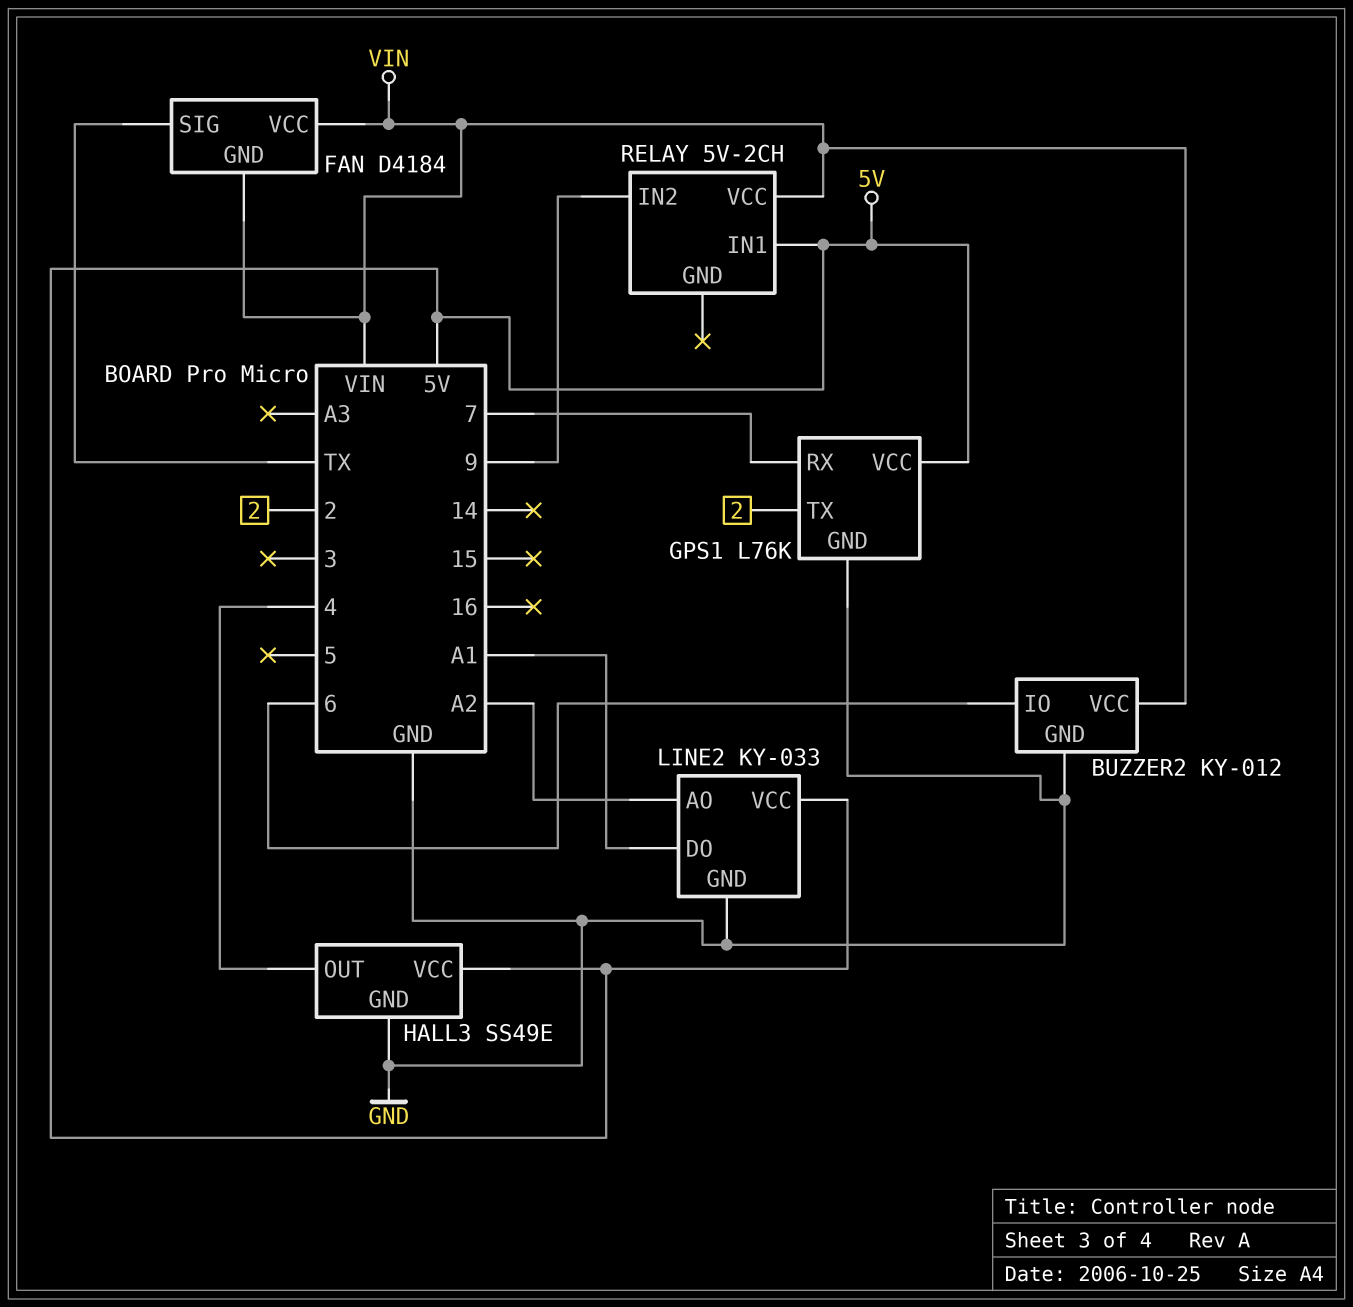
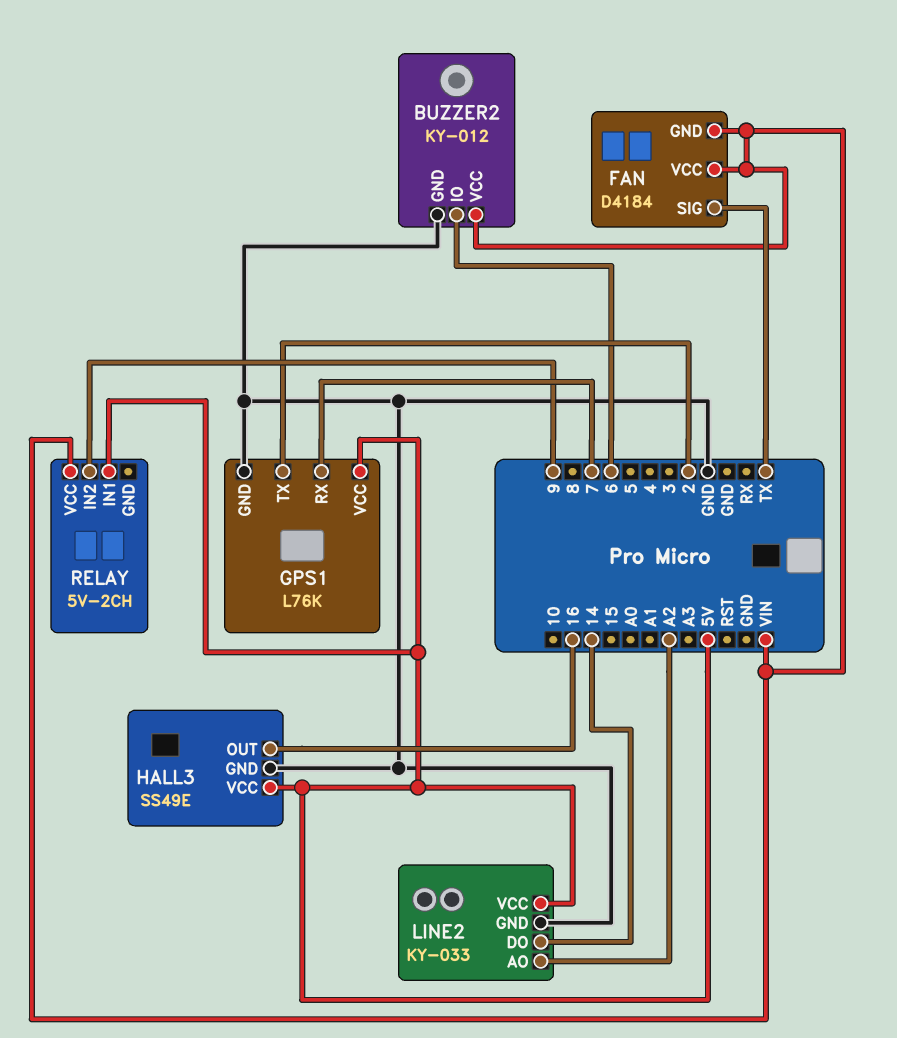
HALL3 pin OUT: 4 -> 16
LINE2 pin DO: A1 -> 14

